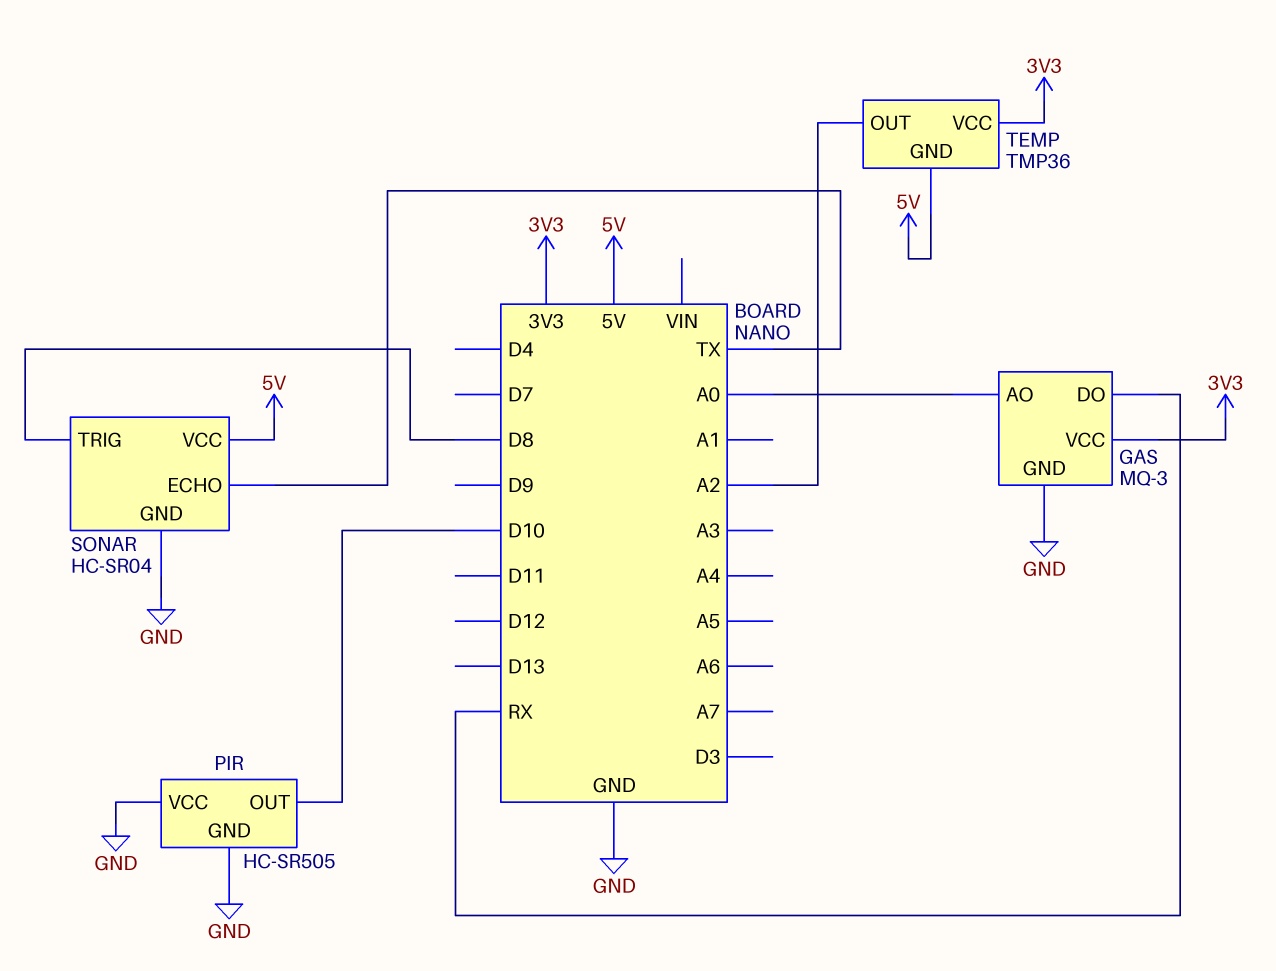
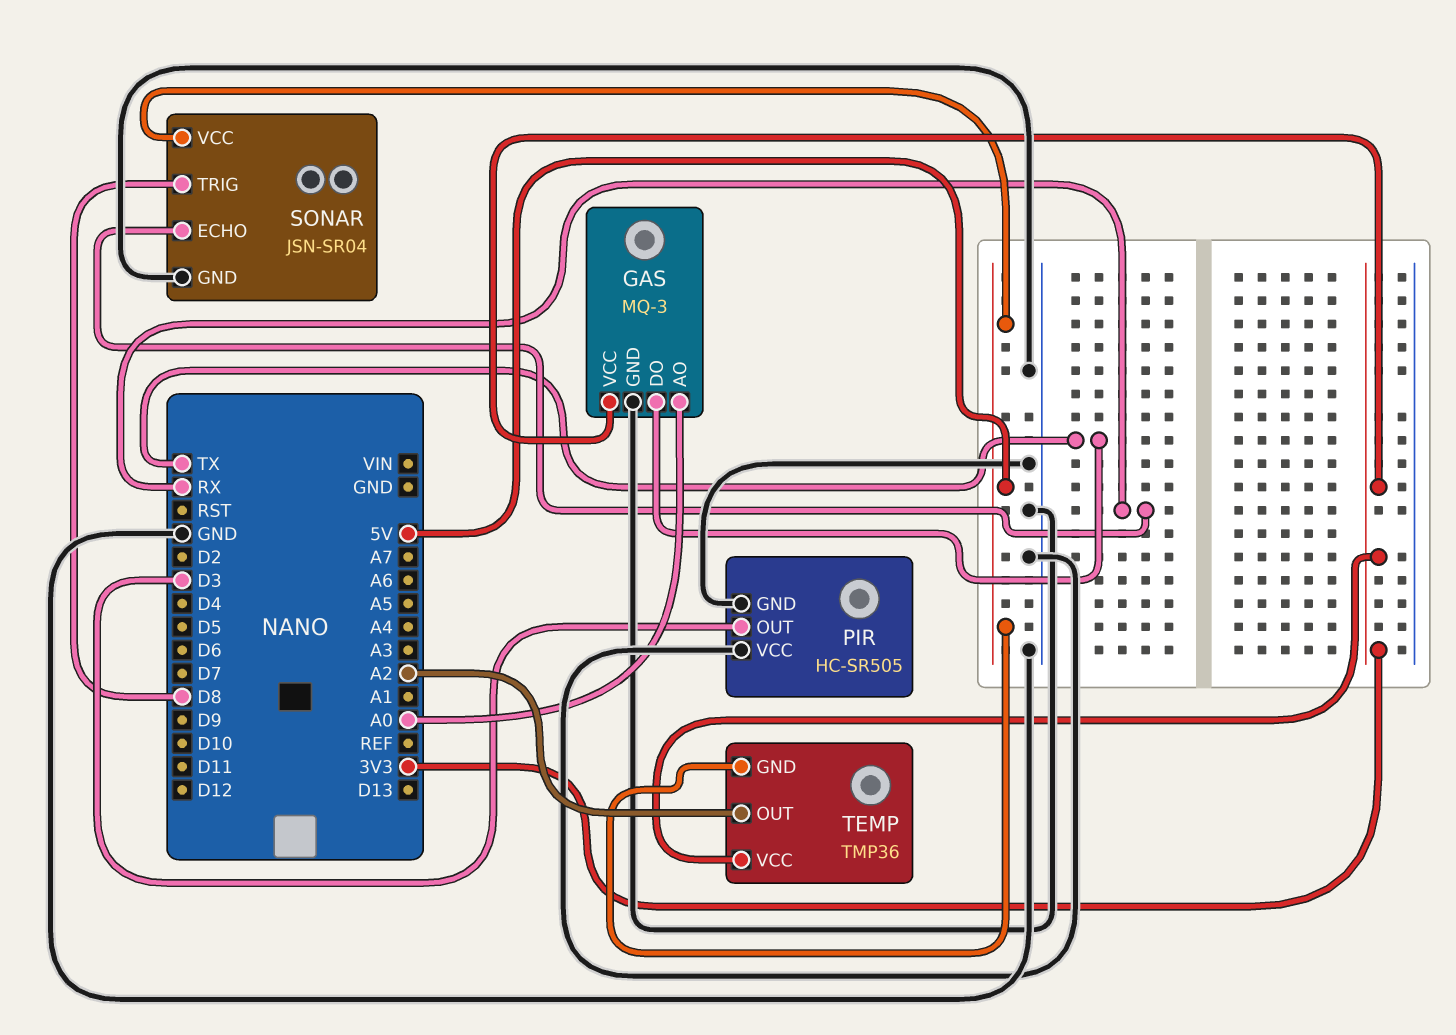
GAS pin DO: RX -> TX
PIR pin OUT: D10 -> D3
SONAR: HC-SR04 -> JSN-SR04
SONAR pin ECHO: TX -> RX

